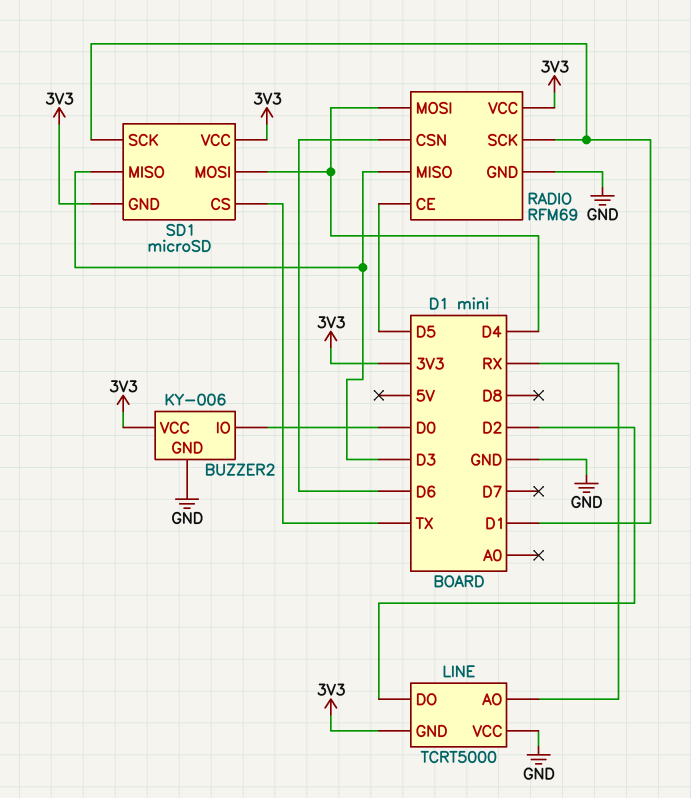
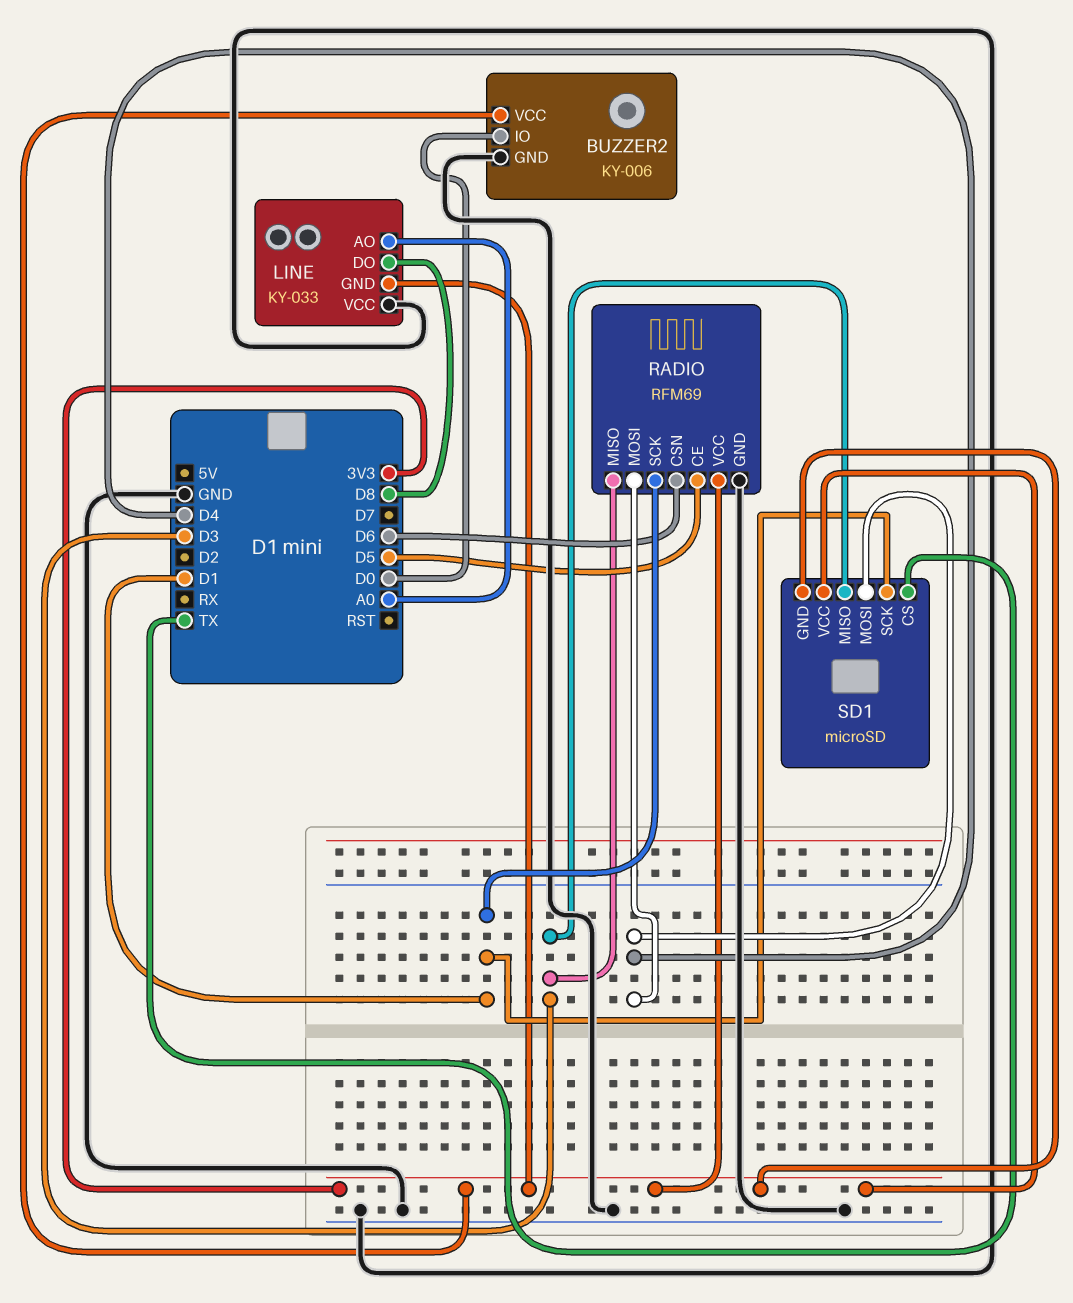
LINE: TCRT5000 -> KY-033
LINE pin AO: RX -> A0
LINE pin DO: D2 -> D8

